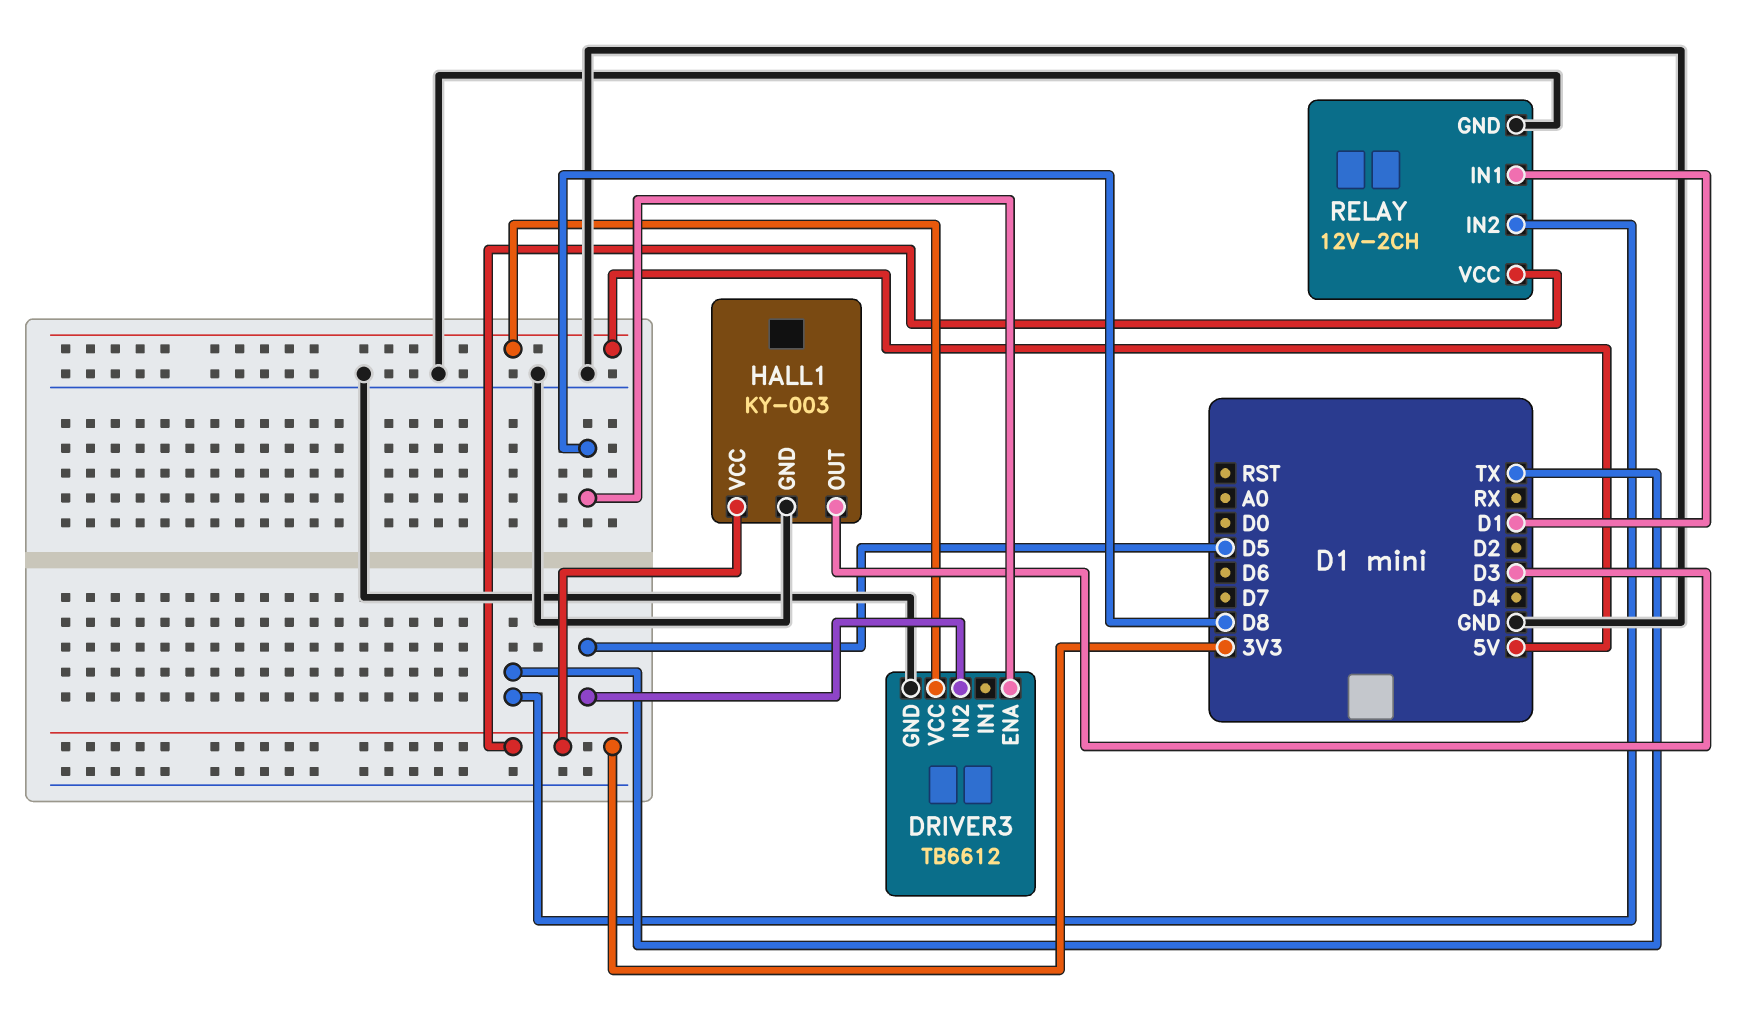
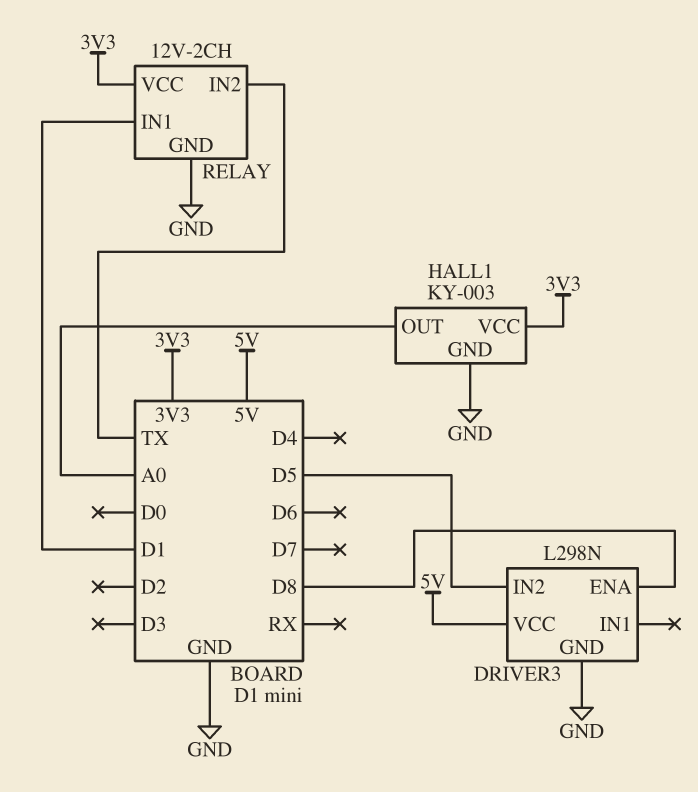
DRIVER3: TB6612 -> L298N
HALL1 pin OUT: D3 -> A0

